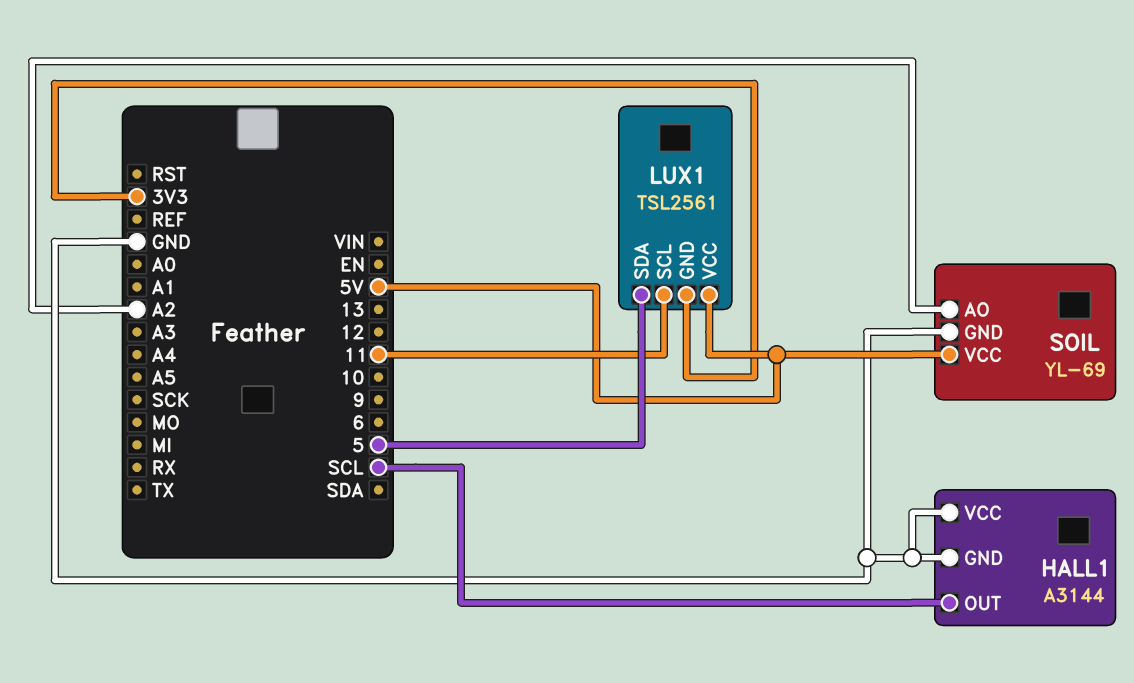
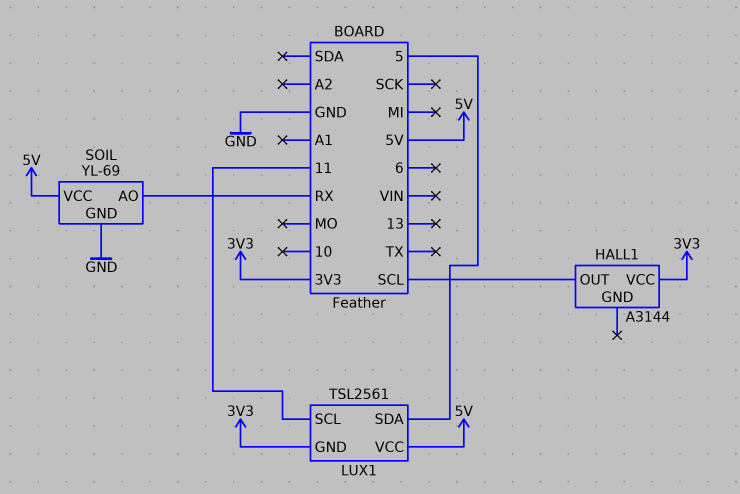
HALL1 pin GND: GND -> none
HALL1 pin VCC: GND -> 3V3
SOIL pin AO: A2 -> RX

